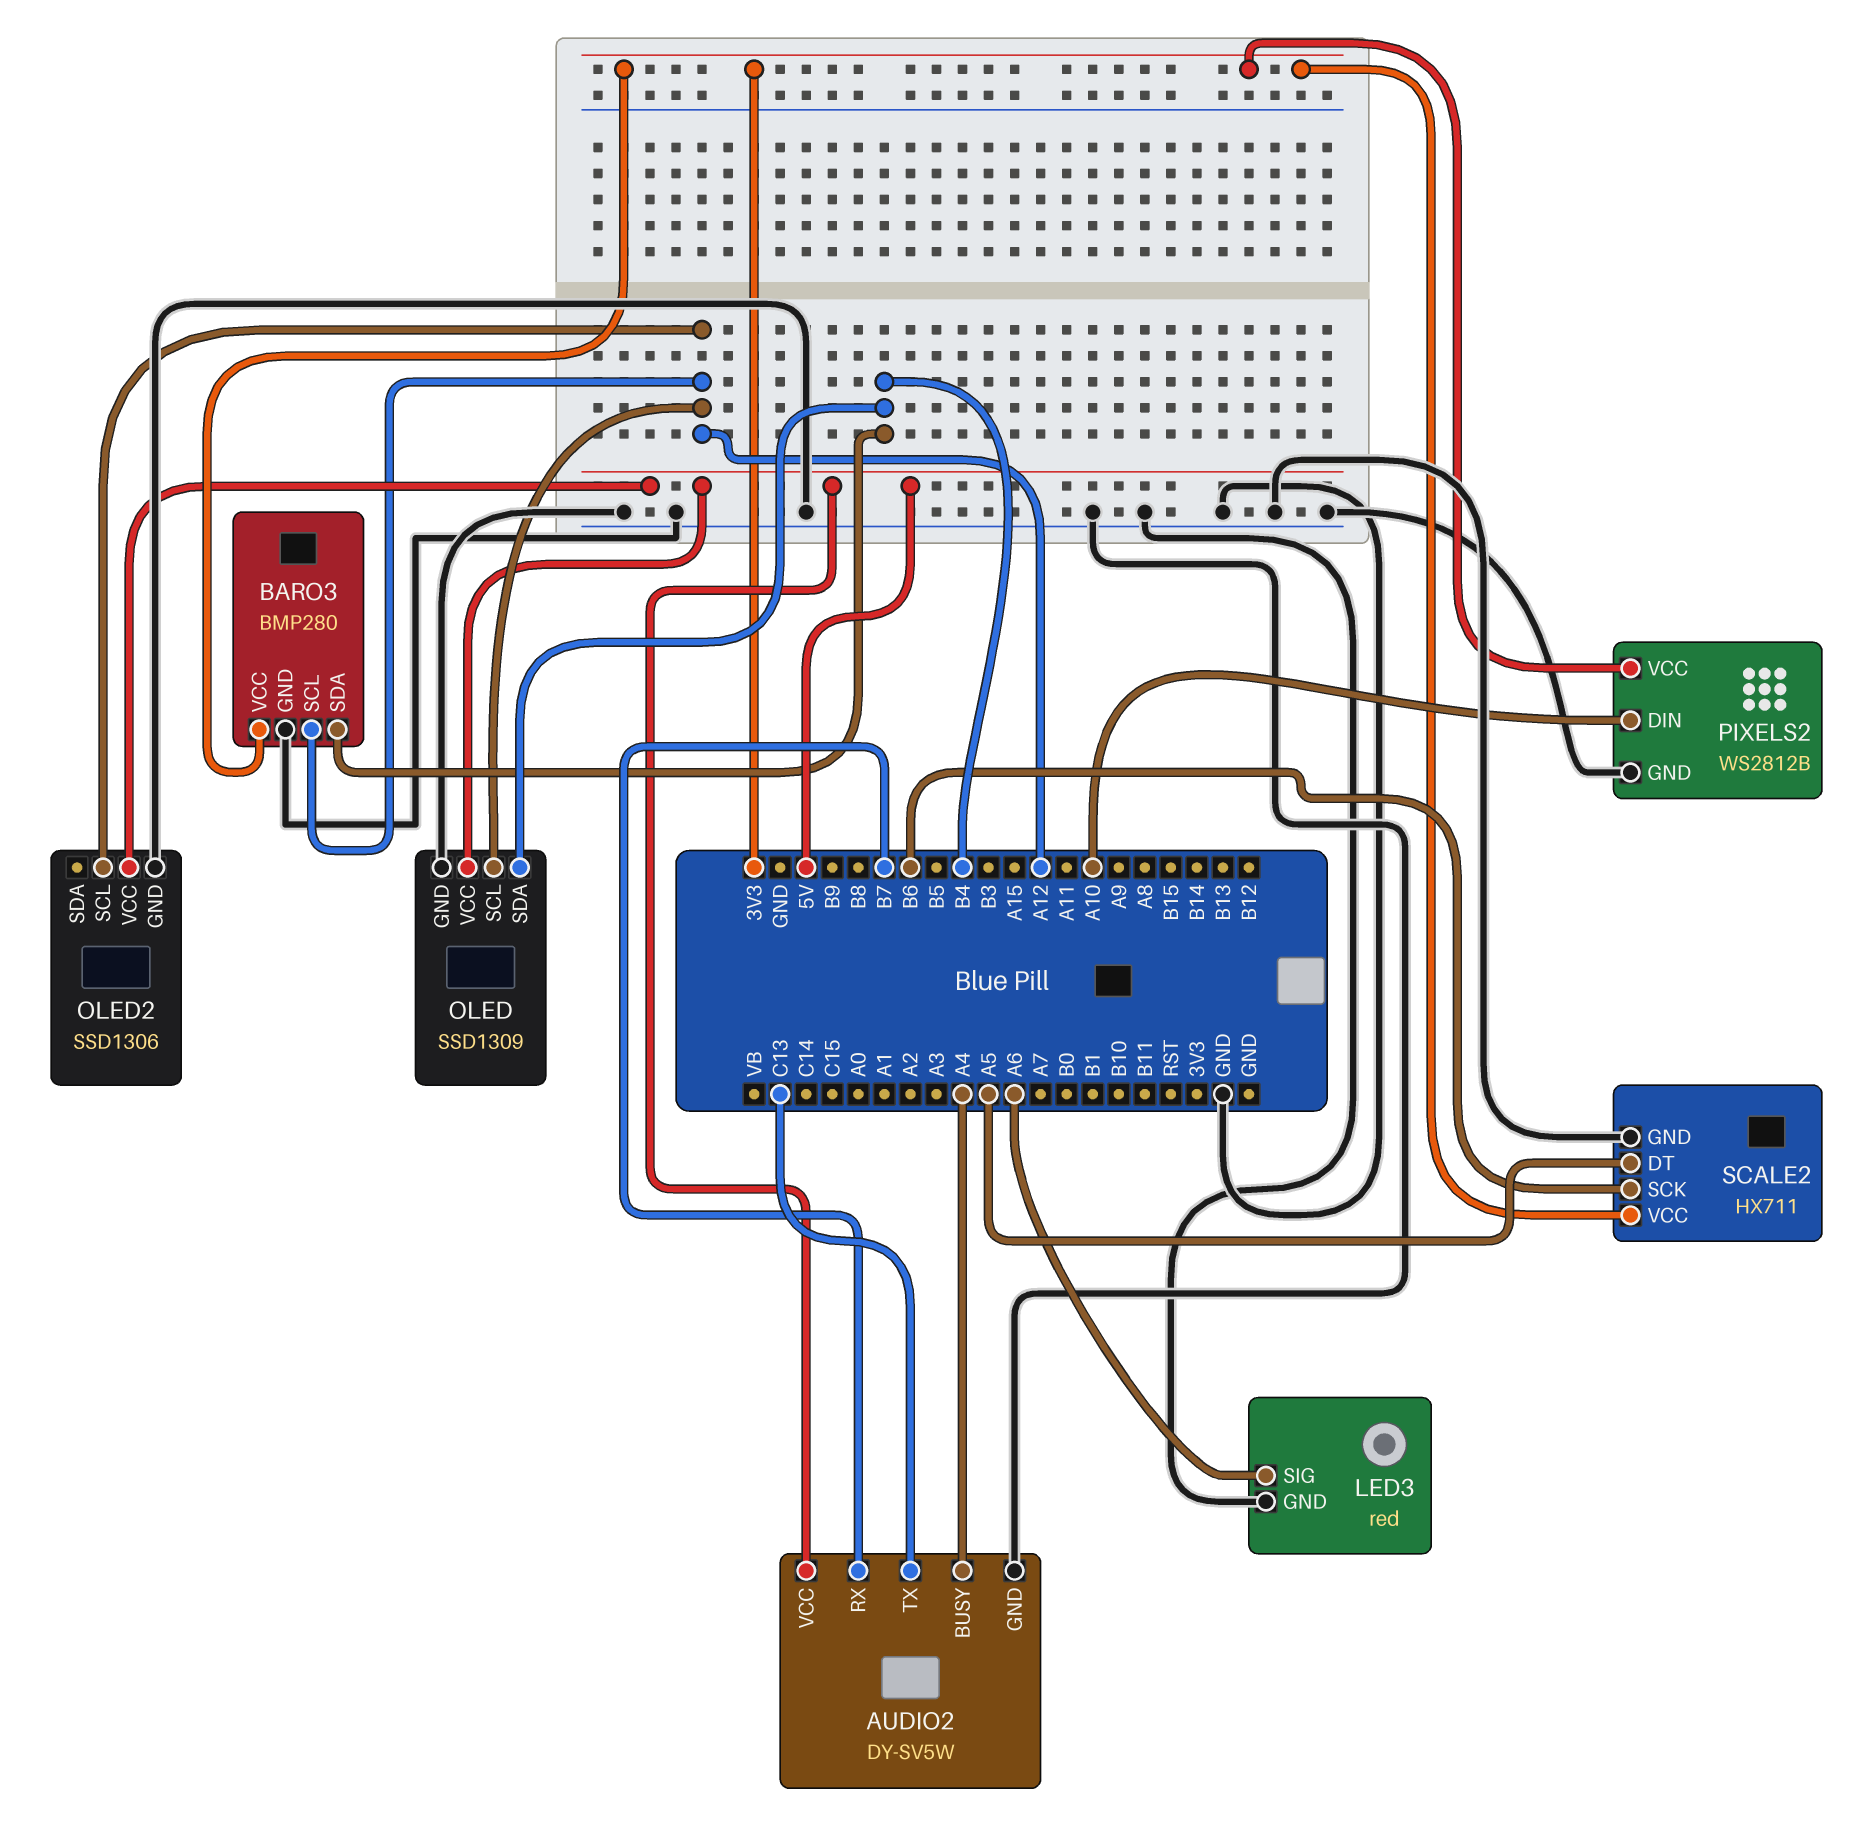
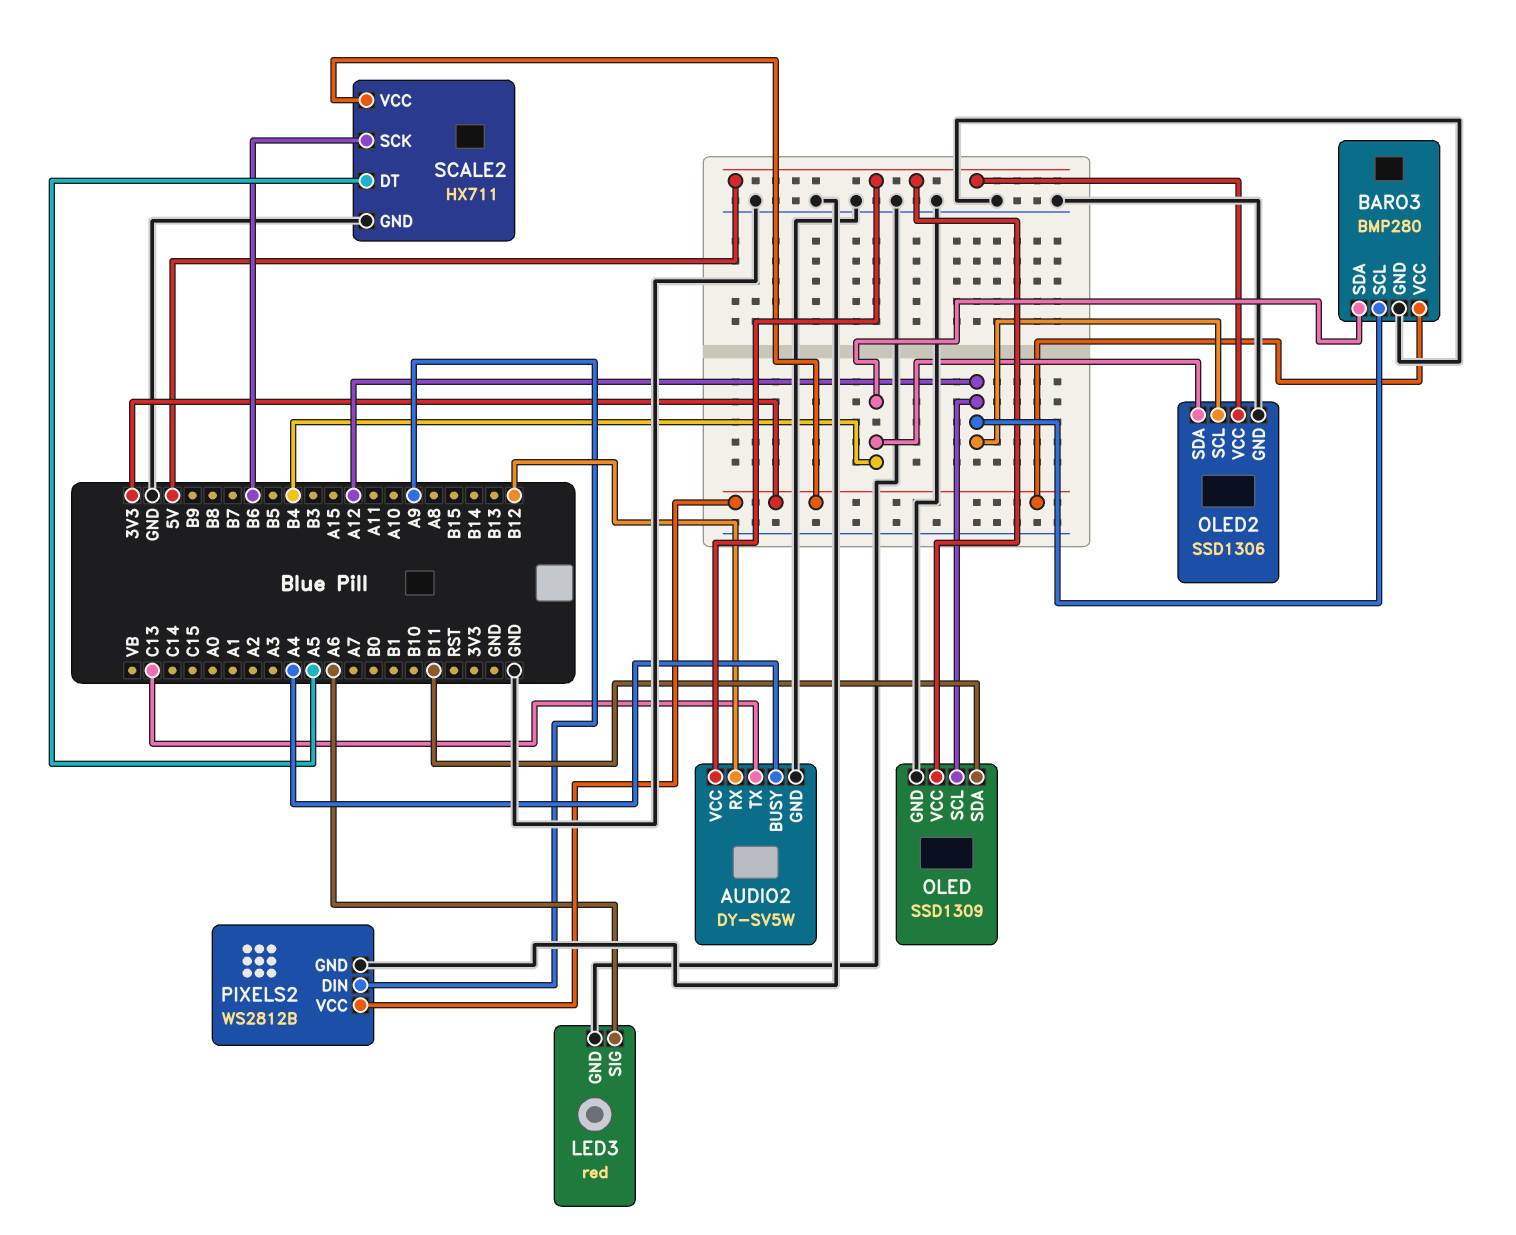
AUDIO2 pin RX: B7 -> B12
OLED pin SDA: B4 -> B11
OLED2 pin SDA: none -> B4
PIXELS2 pin DIN: A10 -> A9

